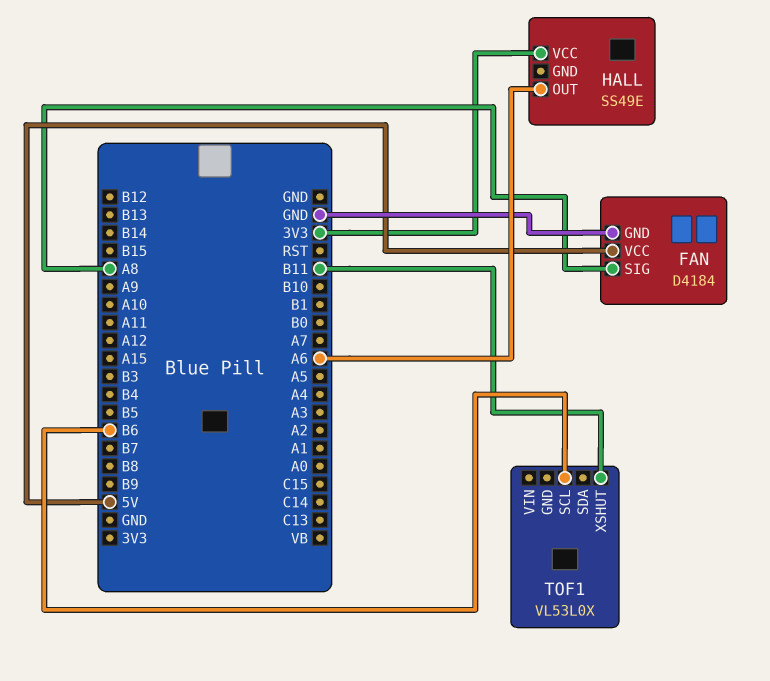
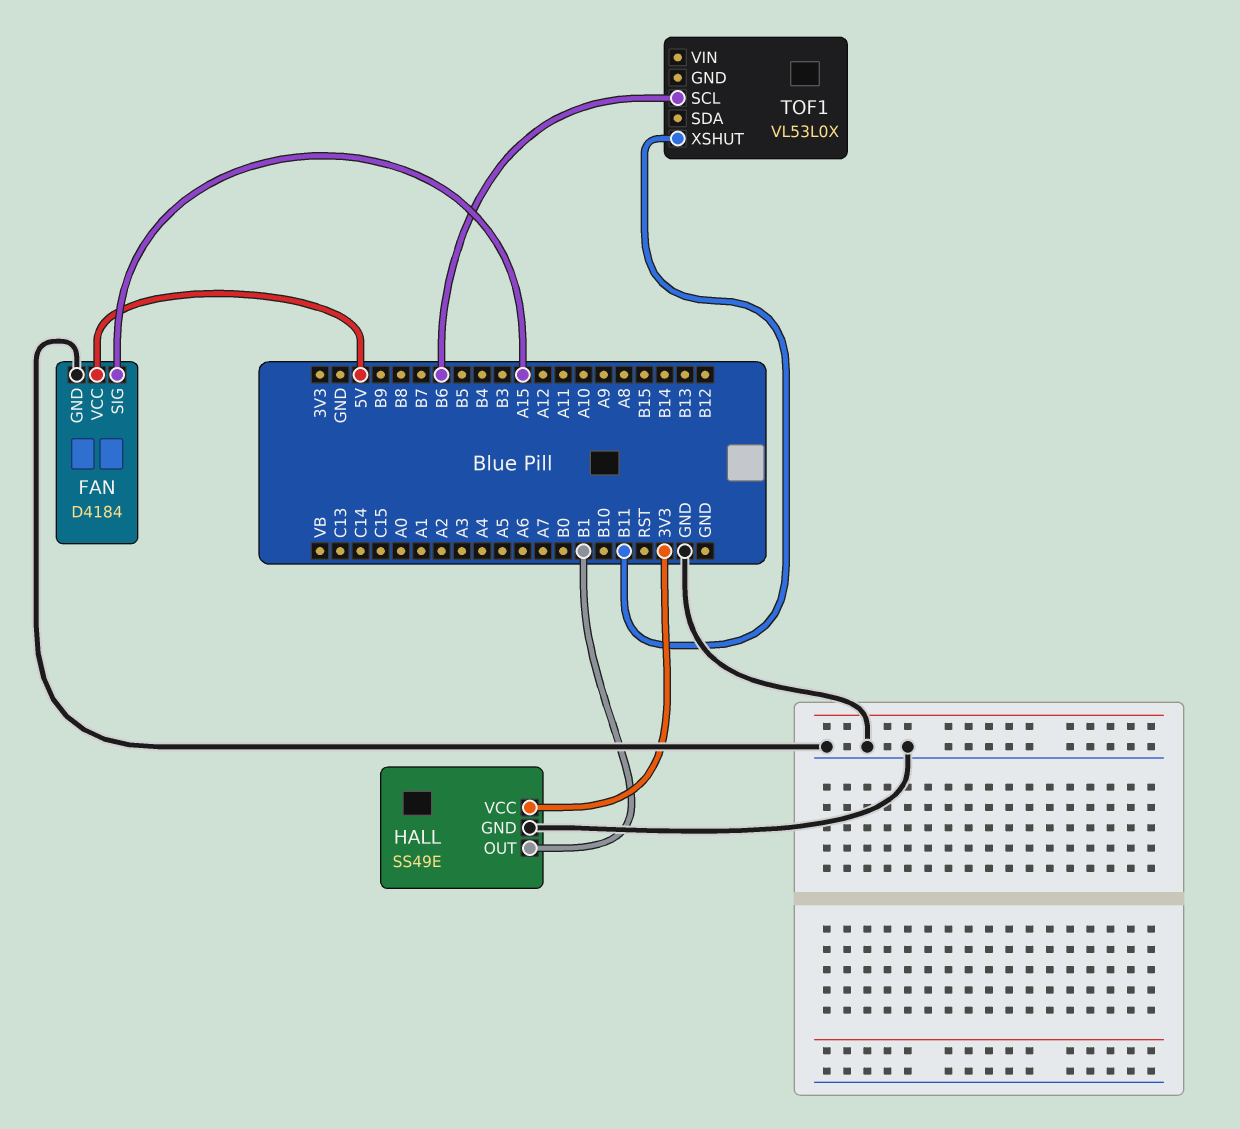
FAN pin SIG: A8 -> A15
HALL pin GND: none -> GND
HALL pin OUT: A6 -> B1

